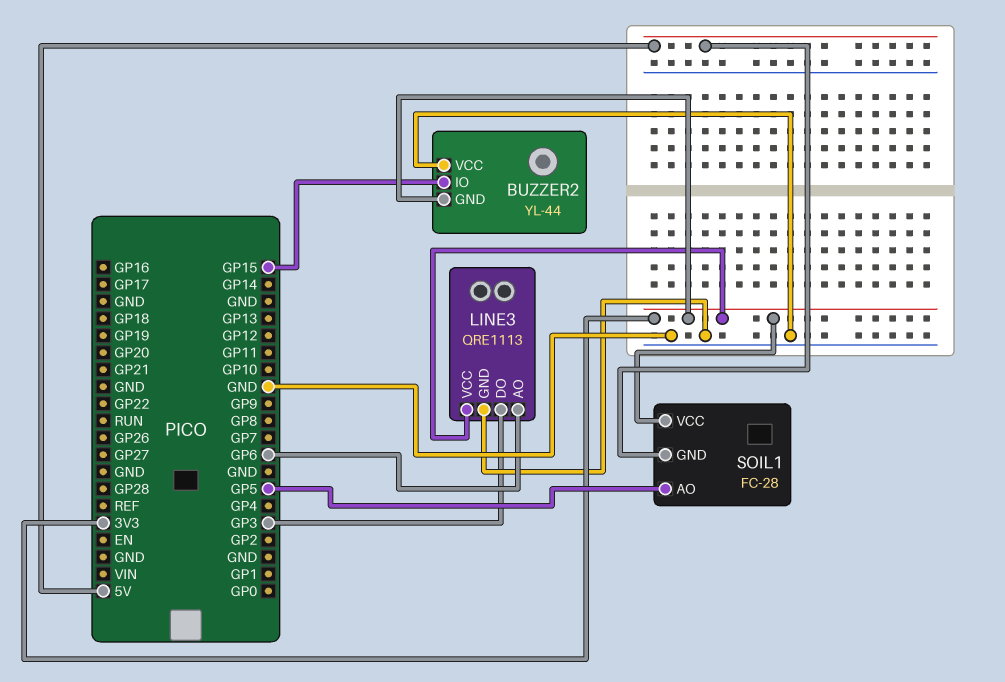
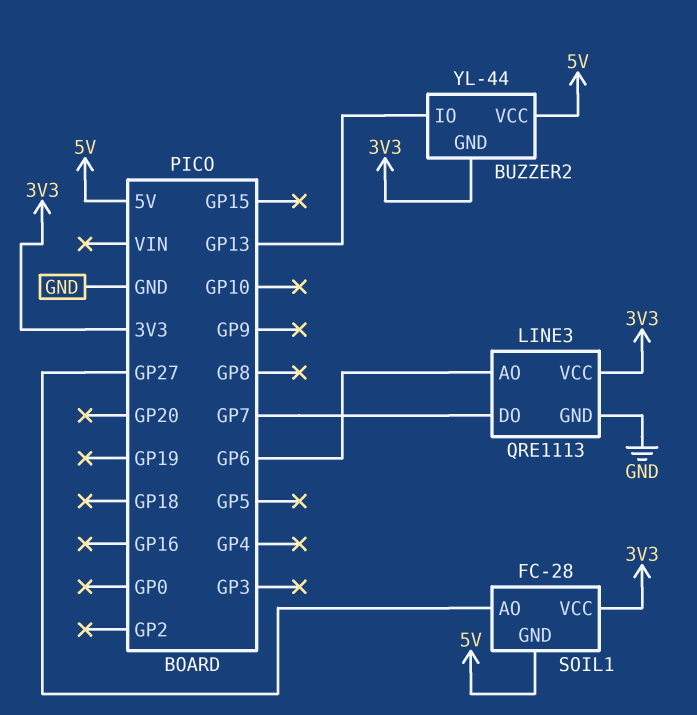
BUZZER2 pin IO: GP15 -> GP13
BUZZER2 pin VCC: GND -> 5V
LINE3 pin DO: GP3 -> GP7
SOIL1 pin AO: GP5 -> GP27

